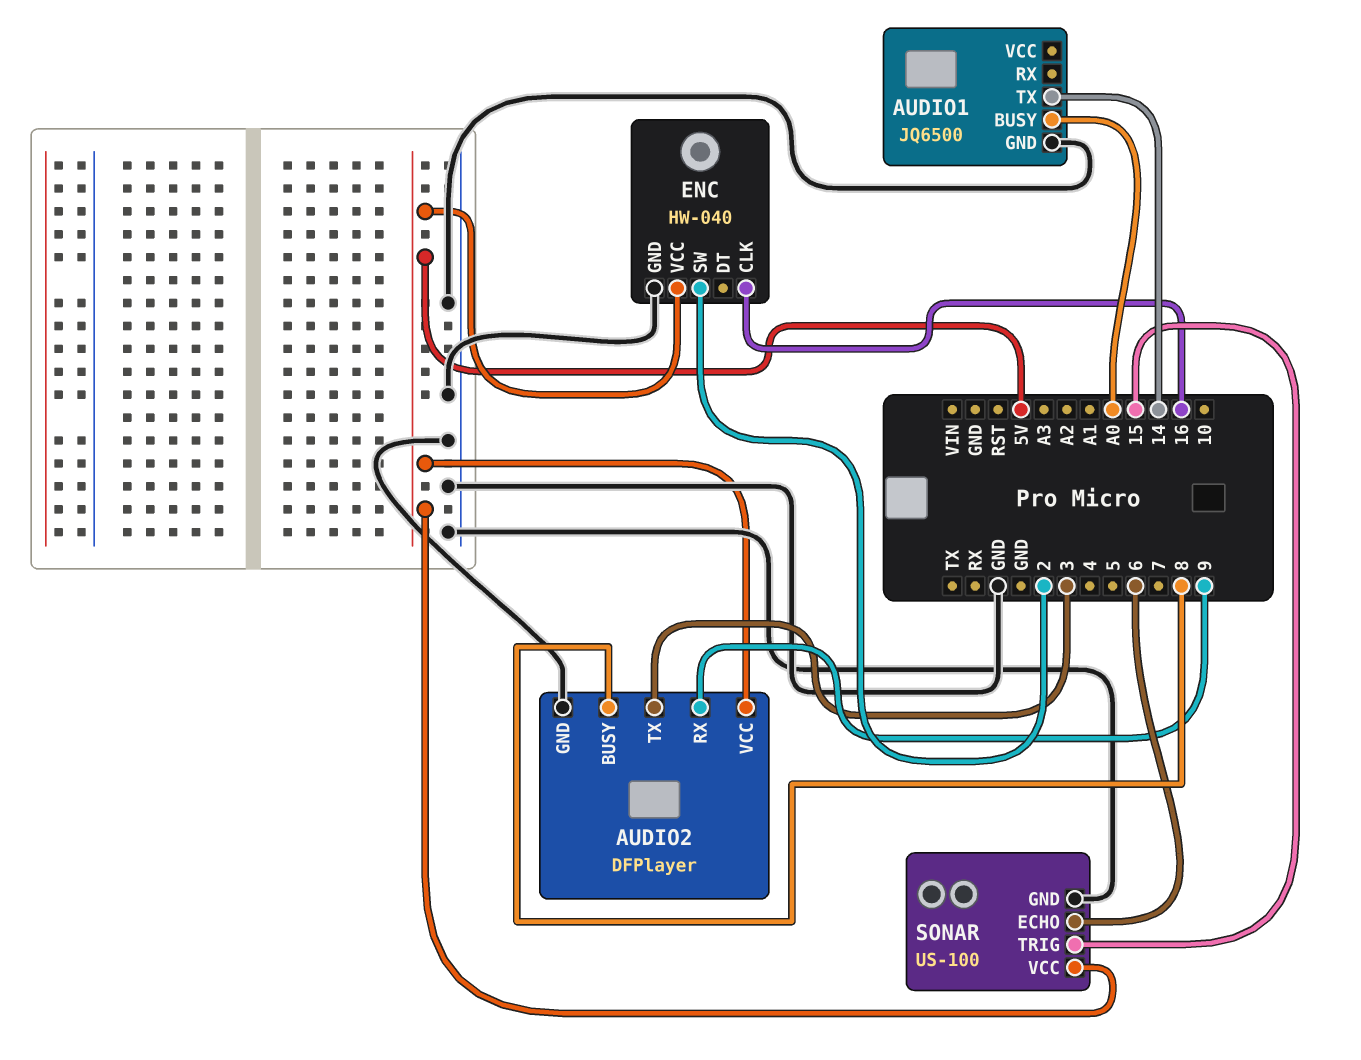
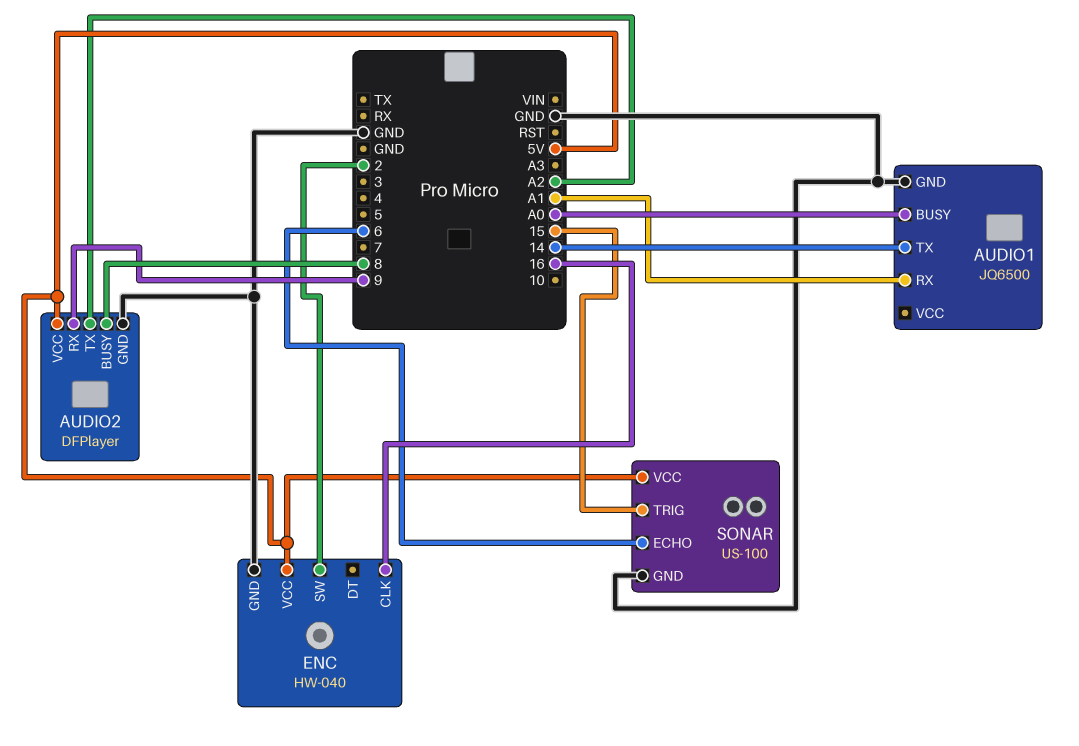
AUDIO1 pin RX: none -> A1
AUDIO2 pin TX: 3 -> A2

